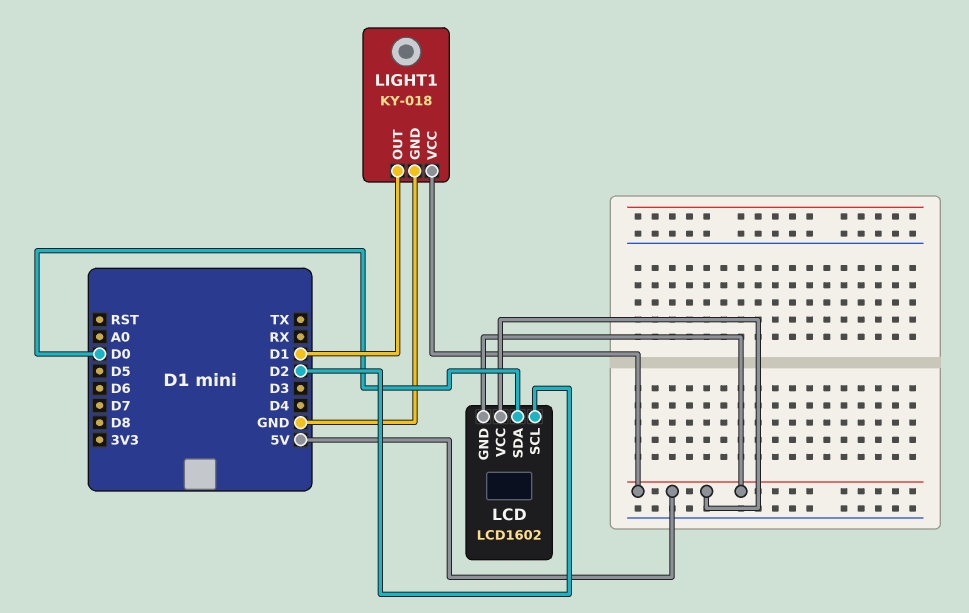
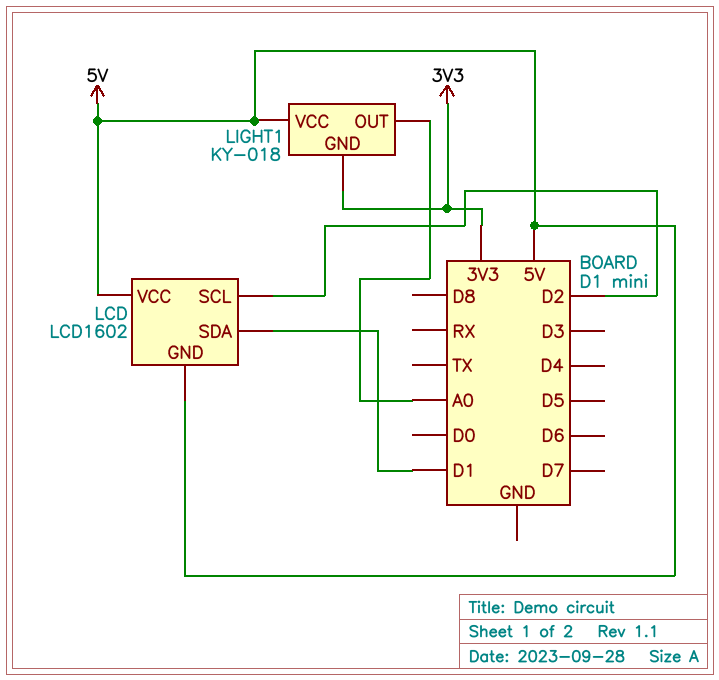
LCD pin SDA: D0 -> D1
LIGHT1 pin GND: GND -> 3V3
LIGHT1 pin OUT: D1 -> A0

